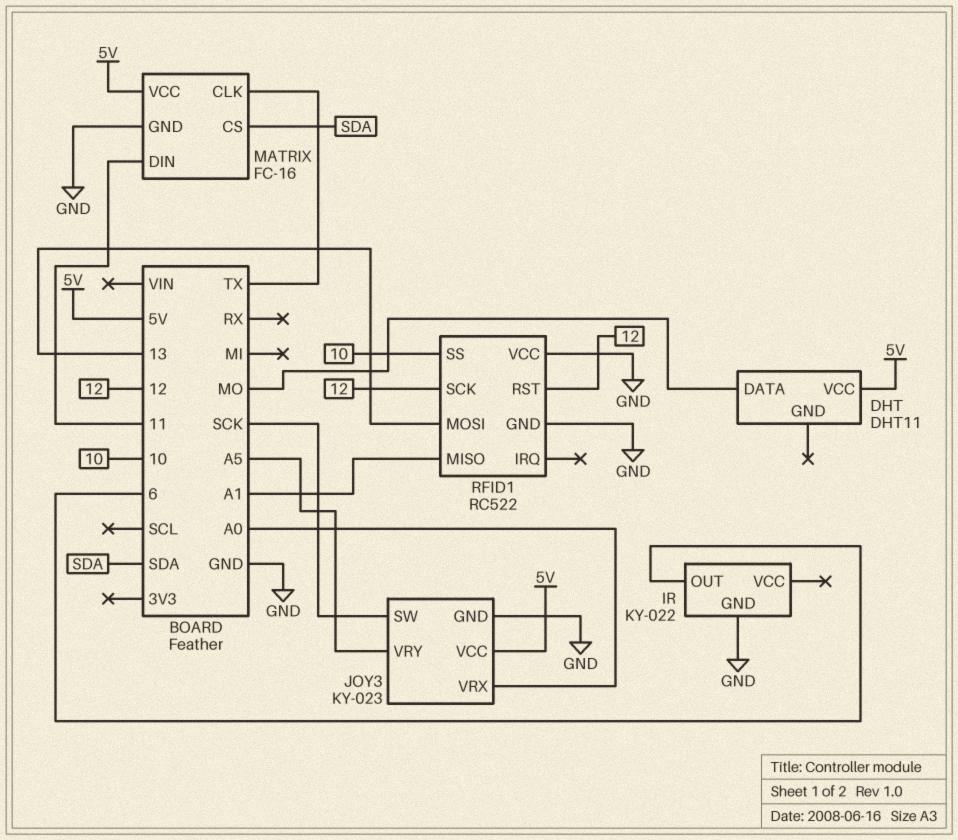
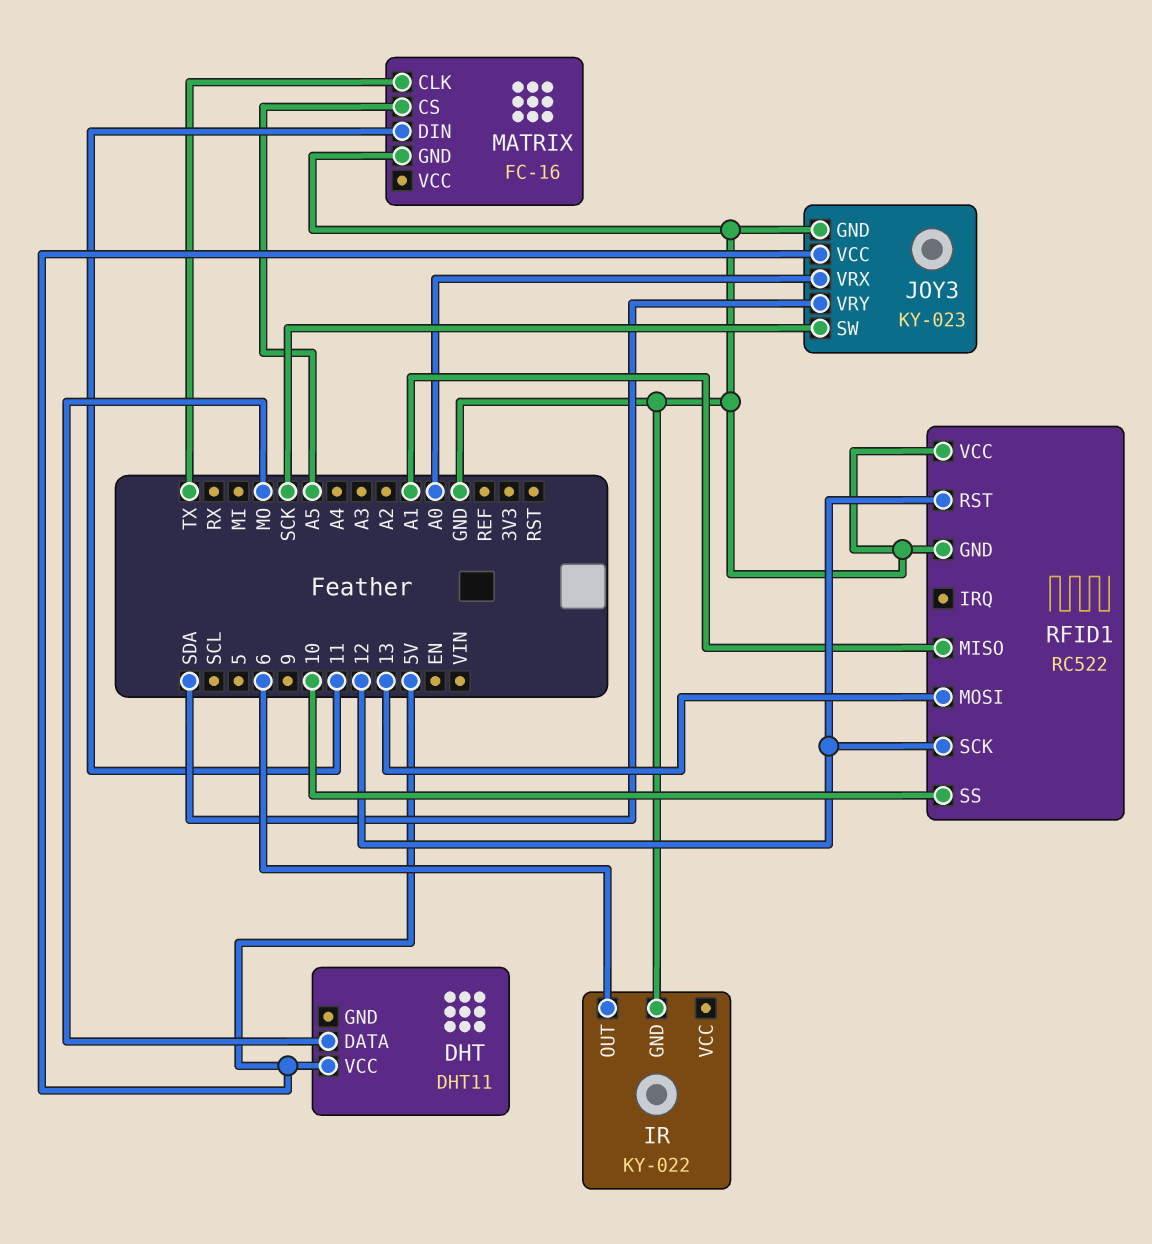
JOY3 pin VRY: A5 -> SDA
MATRIX pin CS: SDA -> A5
MATRIX pin VCC: 5V -> none

